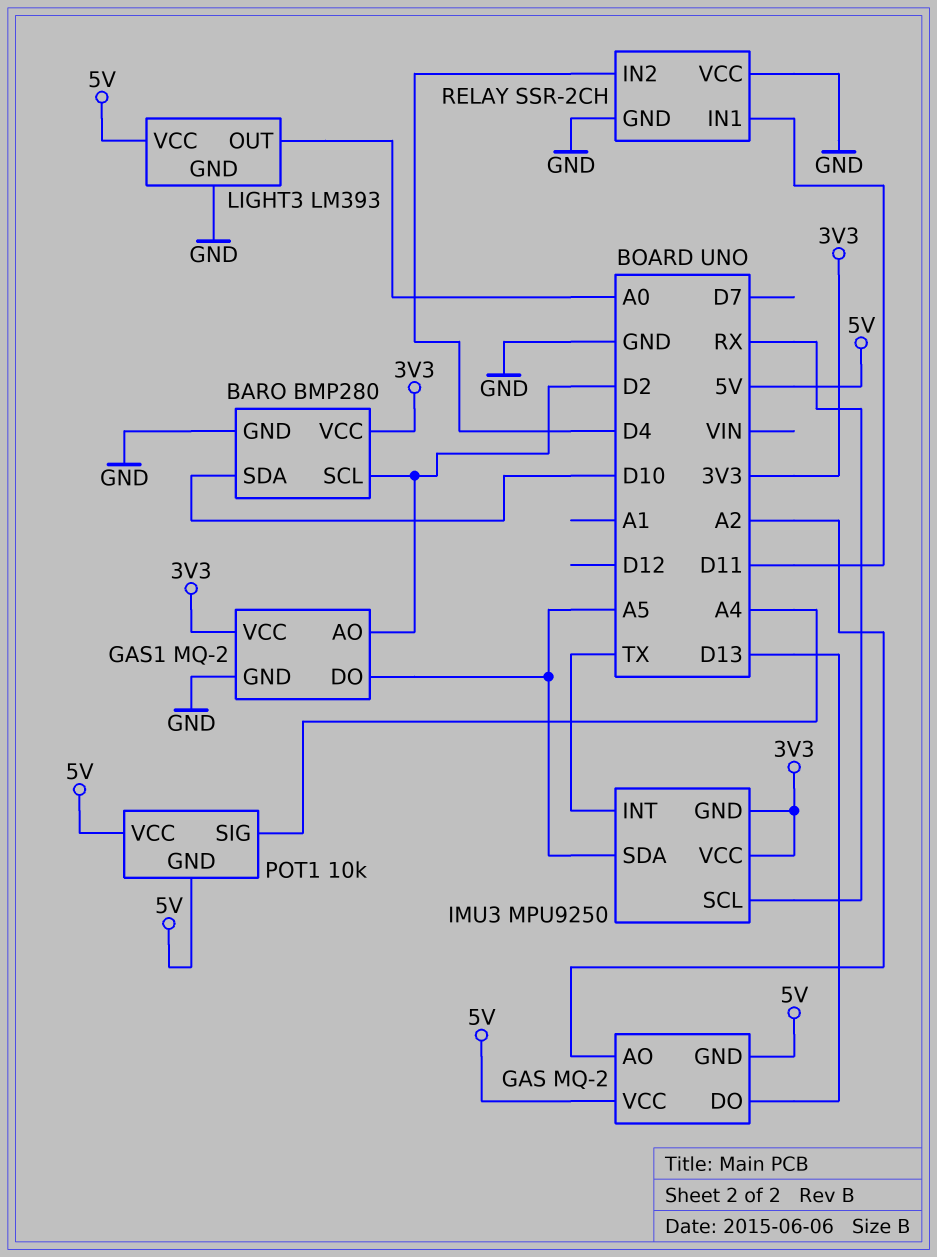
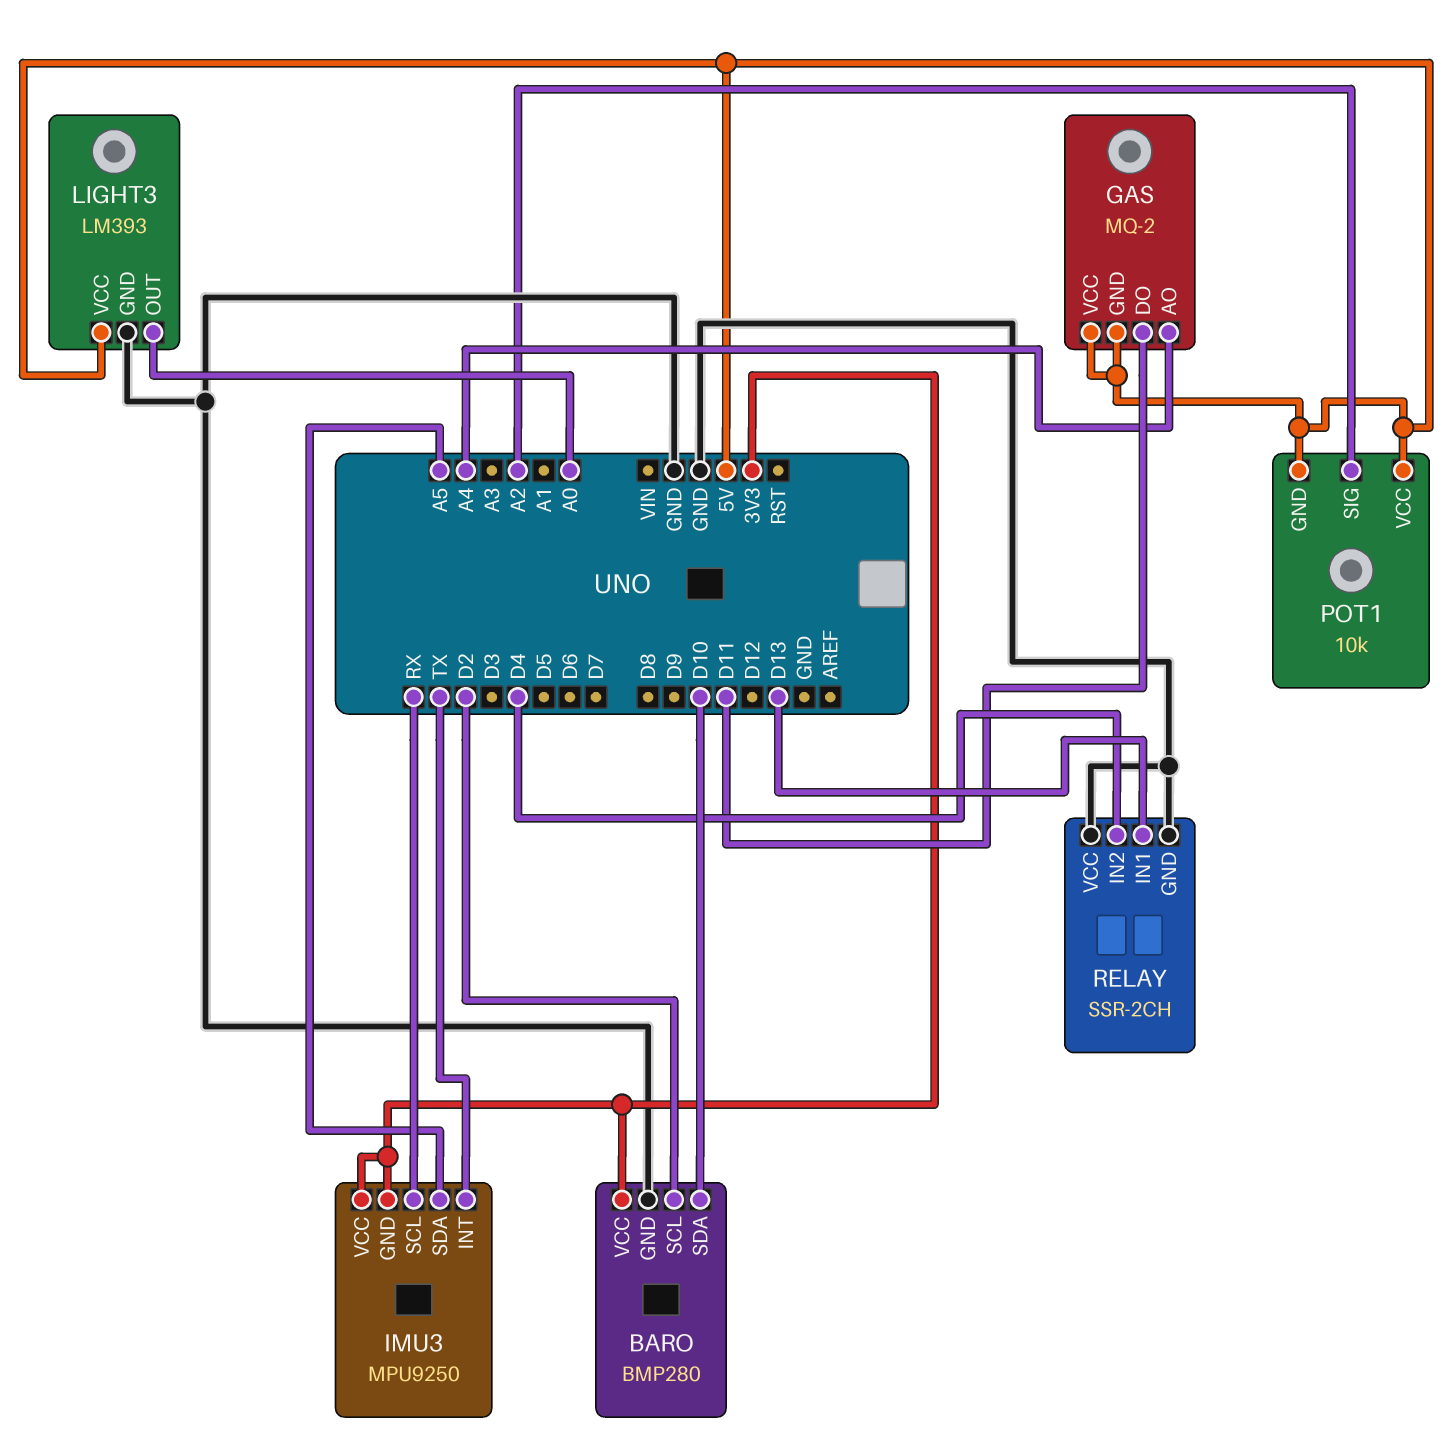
GAS pin AO: A2 -> A4
GAS pin DO: D13 -> D11
GAS1: MQ-2 -> none
GAS1 pin AO: D2 -> none
GAS1 pin DO: A5 -> none
GAS1 pin GND: GND -> none
GAS1 pin VCC: 3V3 -> none
POT1 pin SIG: A4 -> A2
RELAY pin IN1: D11 -> D13

